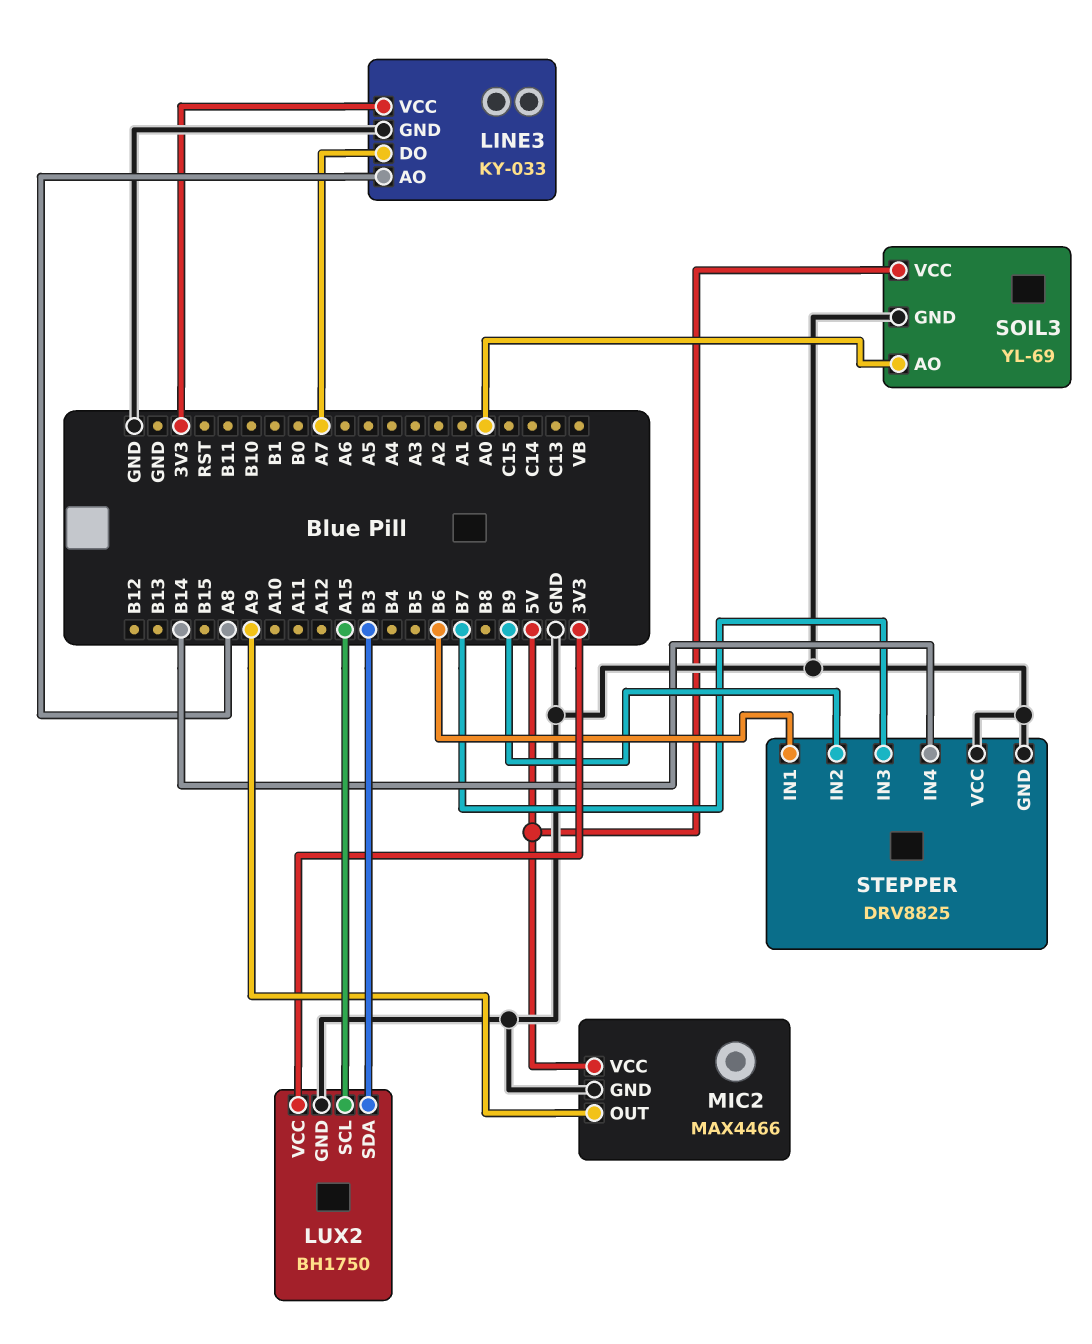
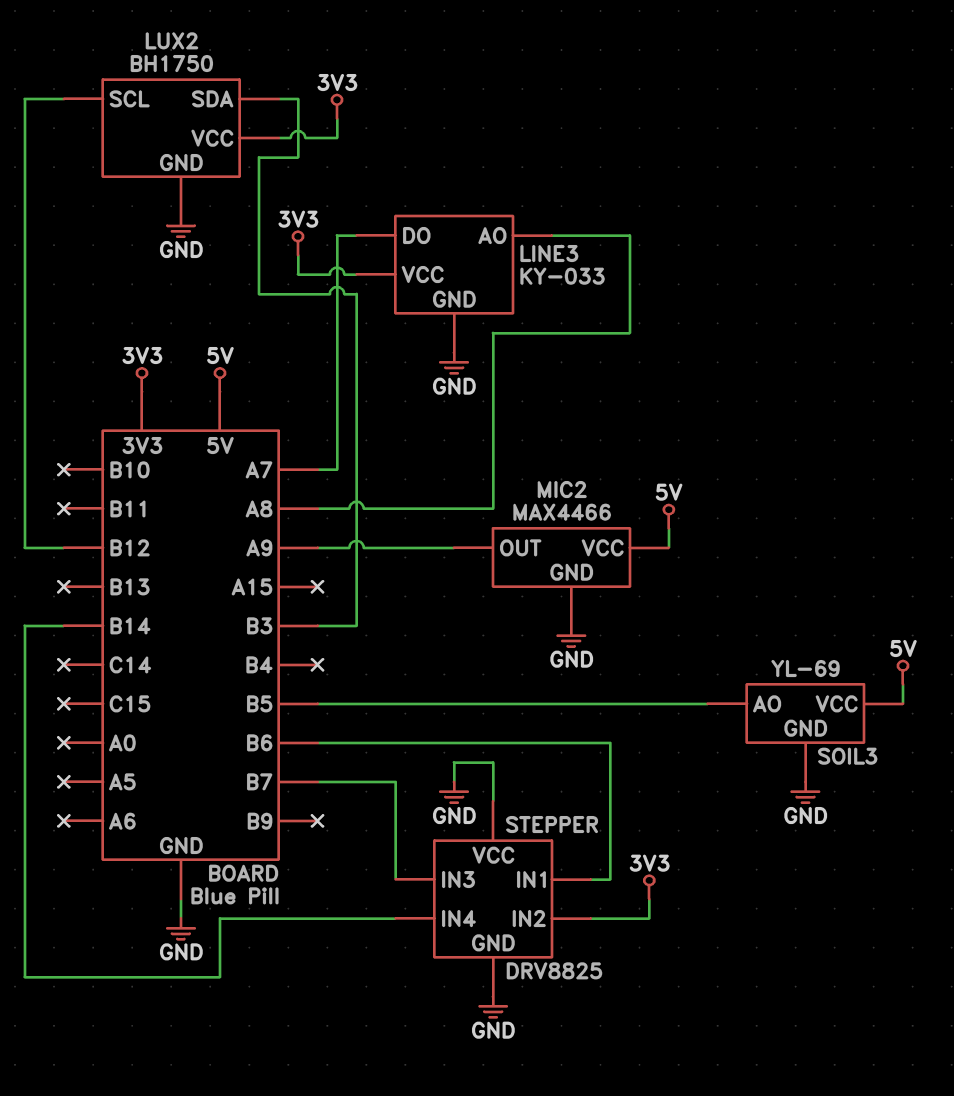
LUX2 pin SCL: A15 -> B12
SOIL3 pin AO: A0 -> B5
STEPPER pin IN2: B9 -> 3V3

